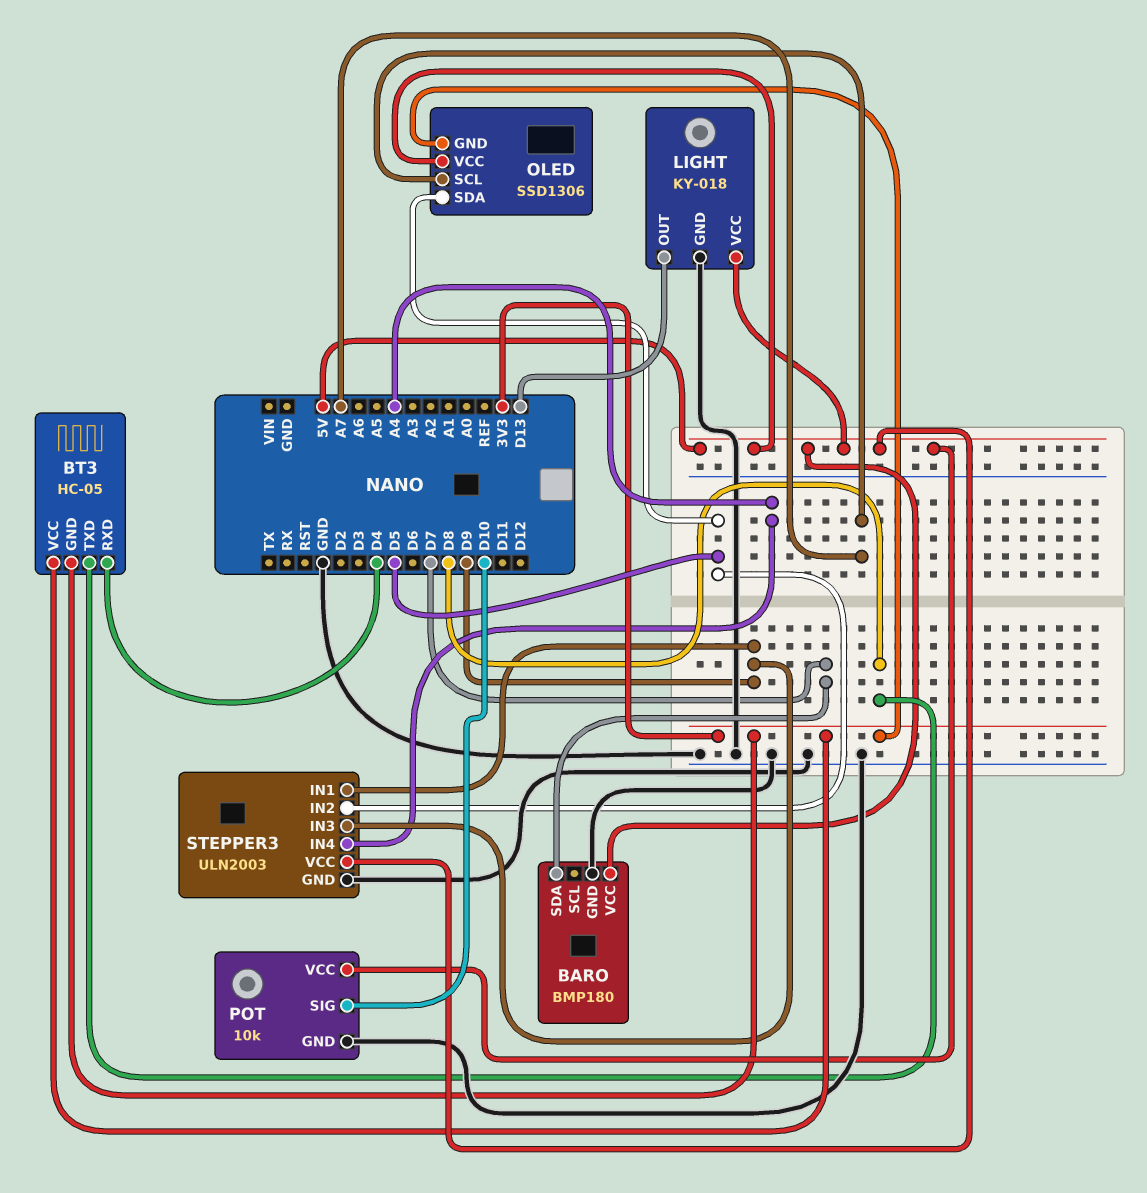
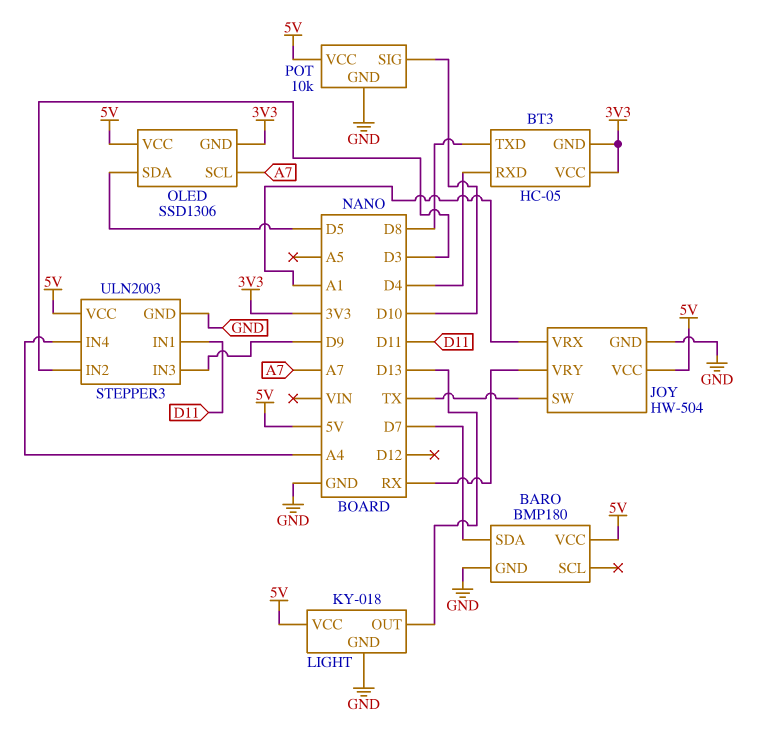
JOY: none -> HW-504
JOY pin GND: none -> GND
JOY pin SW: none -> TX
JOY pin VCC: none -> 5V
JOY pin VRX: none -> A1
JOY pin VRY: none -> RX
STEPPER3 pin IN1: D9 -> D11
STEPPER3 pin IN2: D5 -> D3

